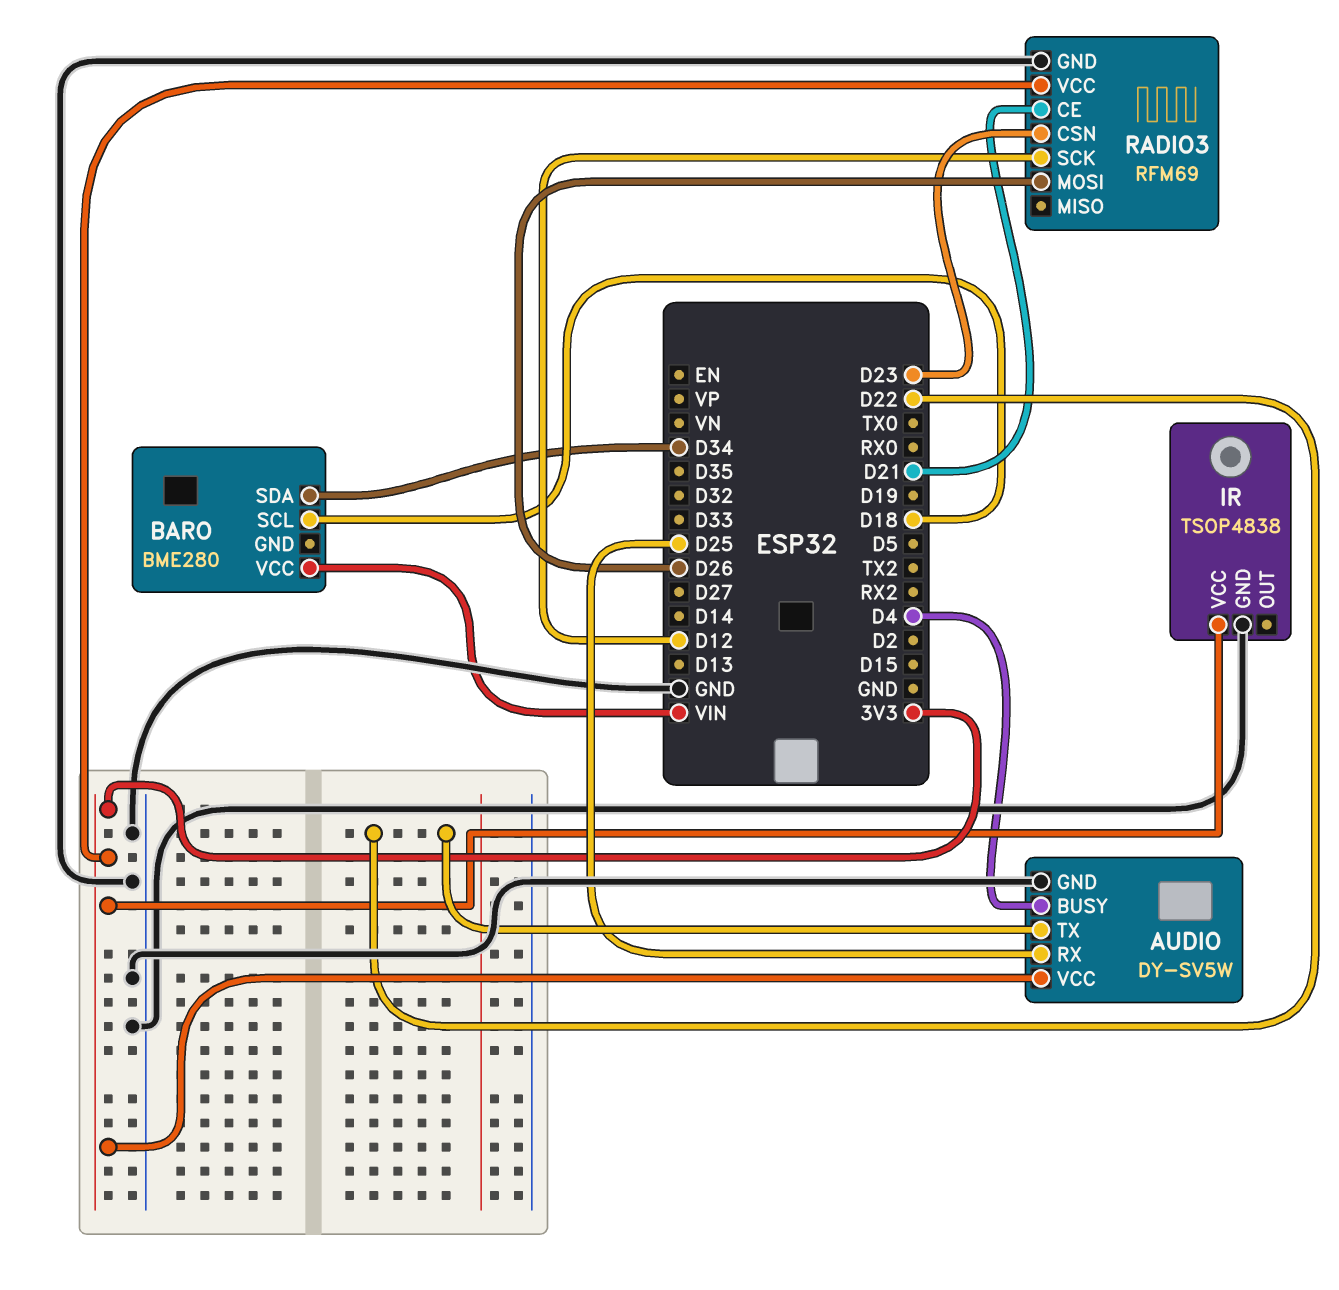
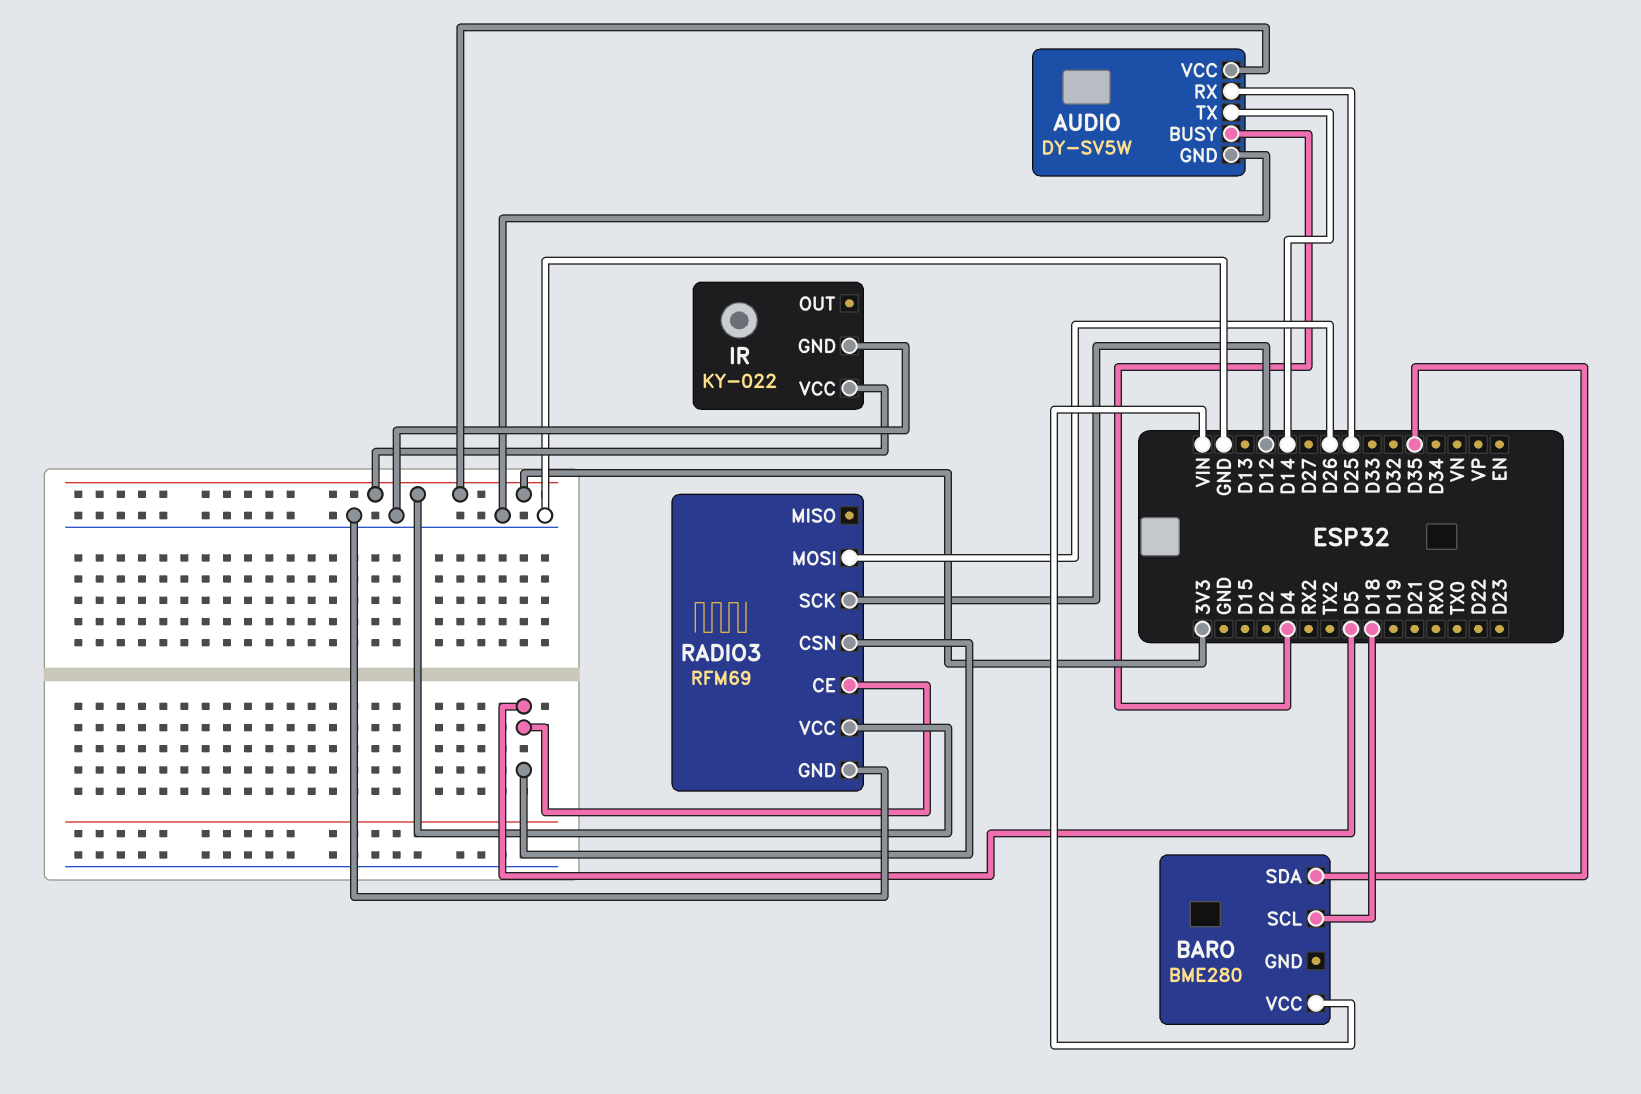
AUDIO pin TX: D22 -> D14
BARO pin SDA: D34 -> D35
IR: TSOP4838 -> KY-022
RADIO3 pin CE: D21 -> D5
RADIO3 pin CSN: D23 -> D5

